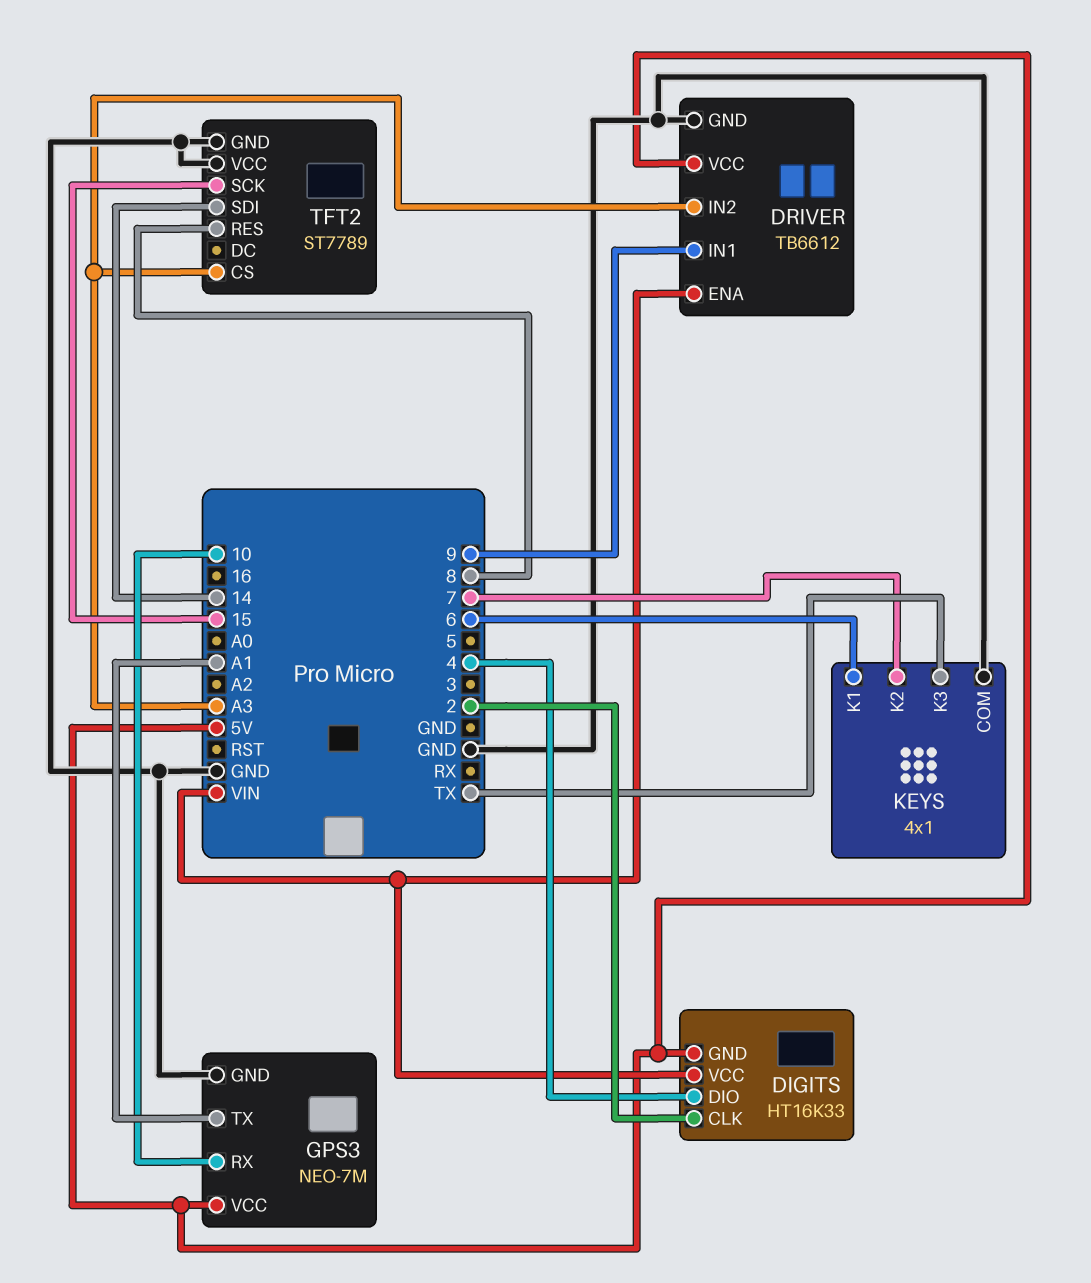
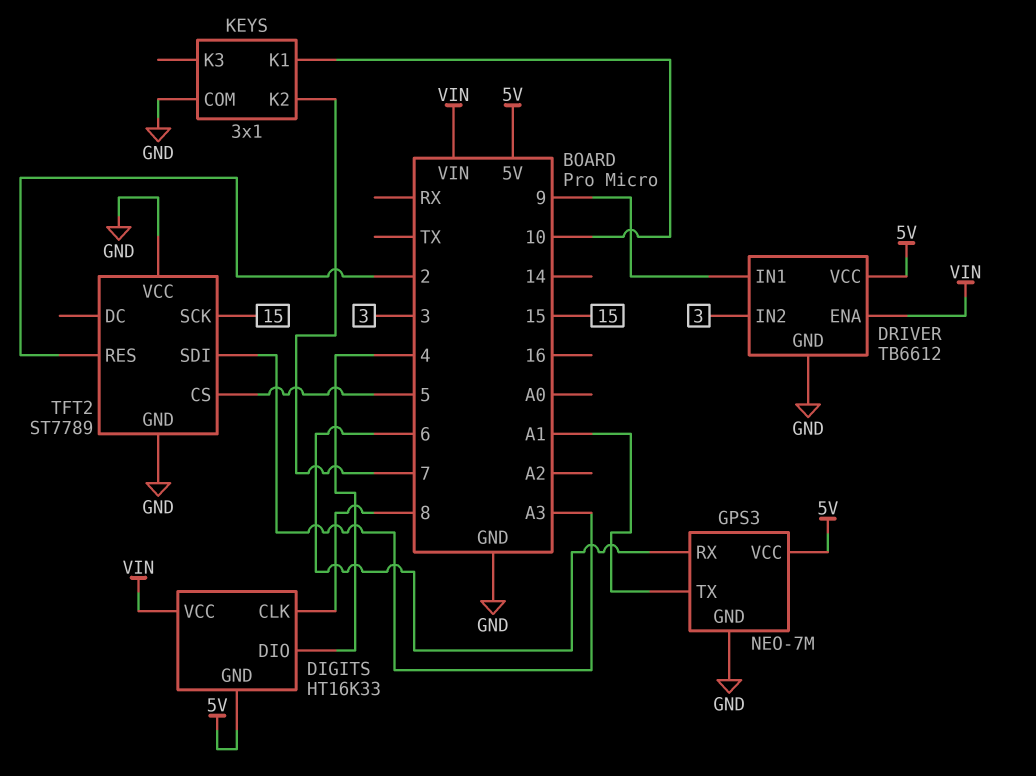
DIGITS pin CLK: 2 -> 8
DRIVER pin IN2: A3 -> 3
GPS3 pin RX: 10 -> 6
KEYS: 4x1 -> 3x1
KEYS pin K1: 6 -> 10
KEYS pin K3: TX -> none
TFT2 pin CS: A3 -> 5
TFT2 pin RES: 8 -> 2
TFT2 pin SDI: 14 -> A3

